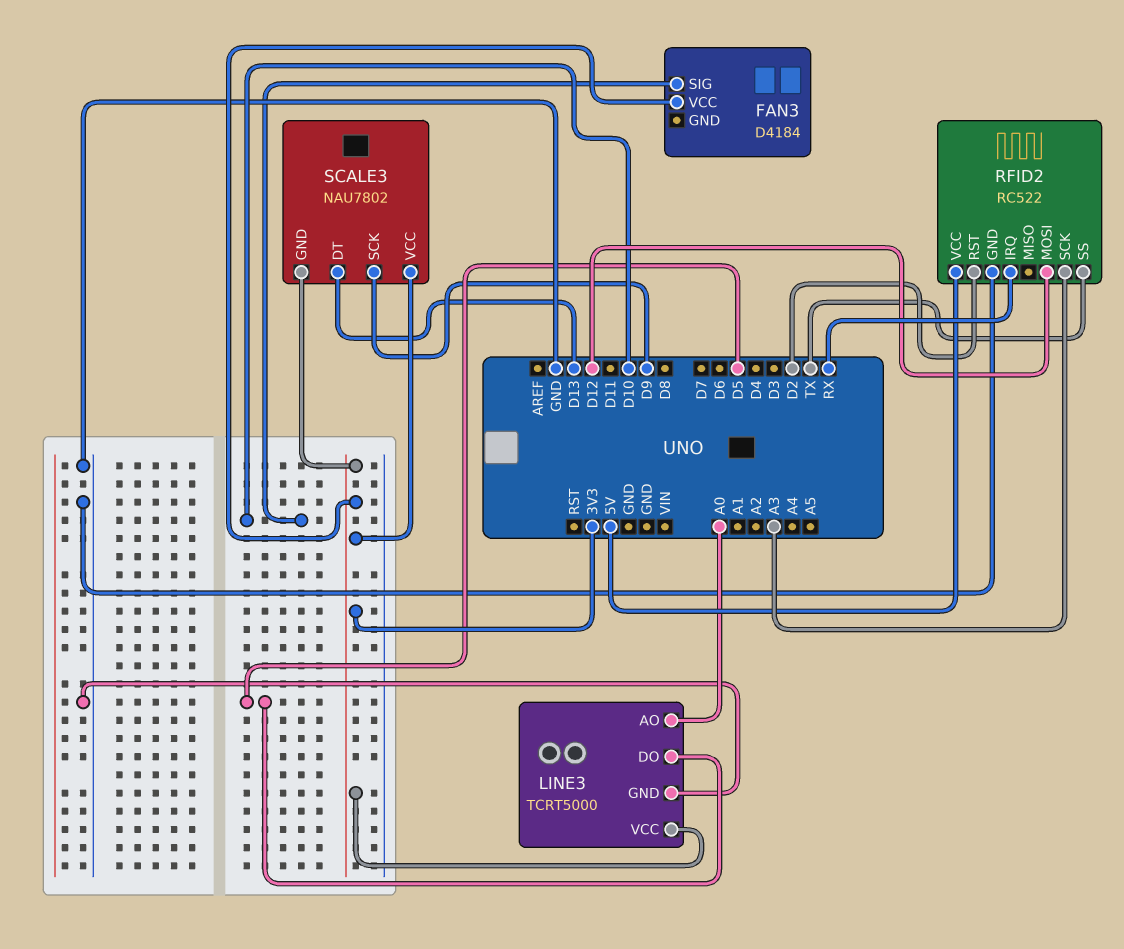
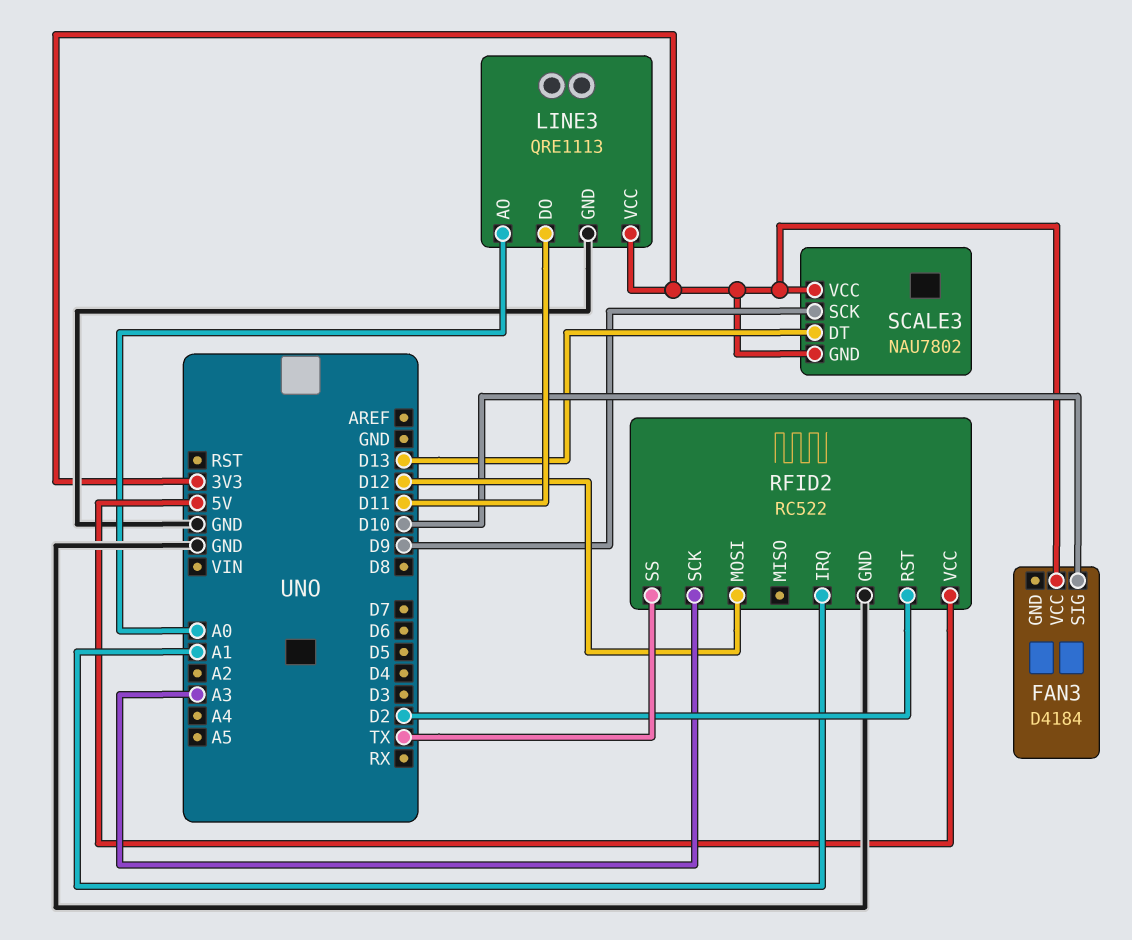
LINE3: TCRT5000 -> QRE1113
LINE3 pin DO: D5 -> D11
RFID2 pin IRQ: RX -> A1

